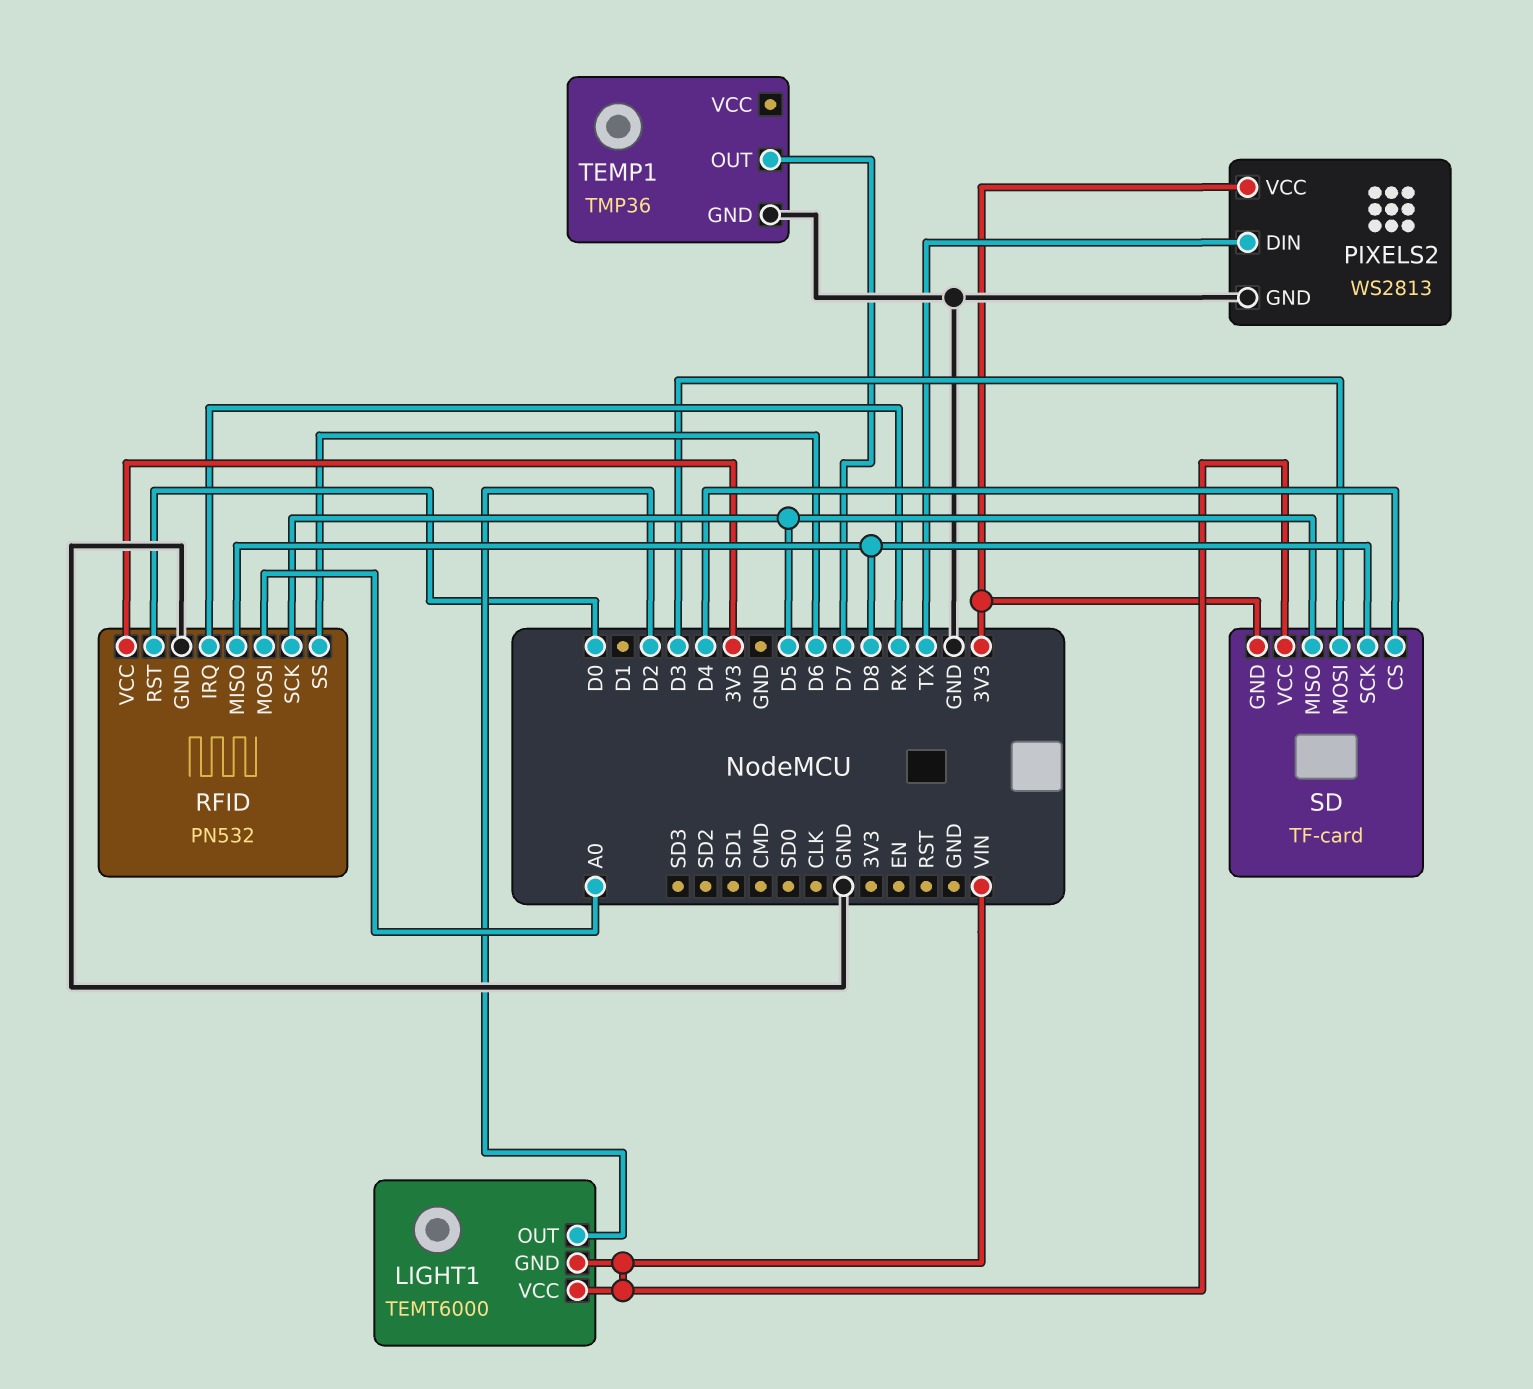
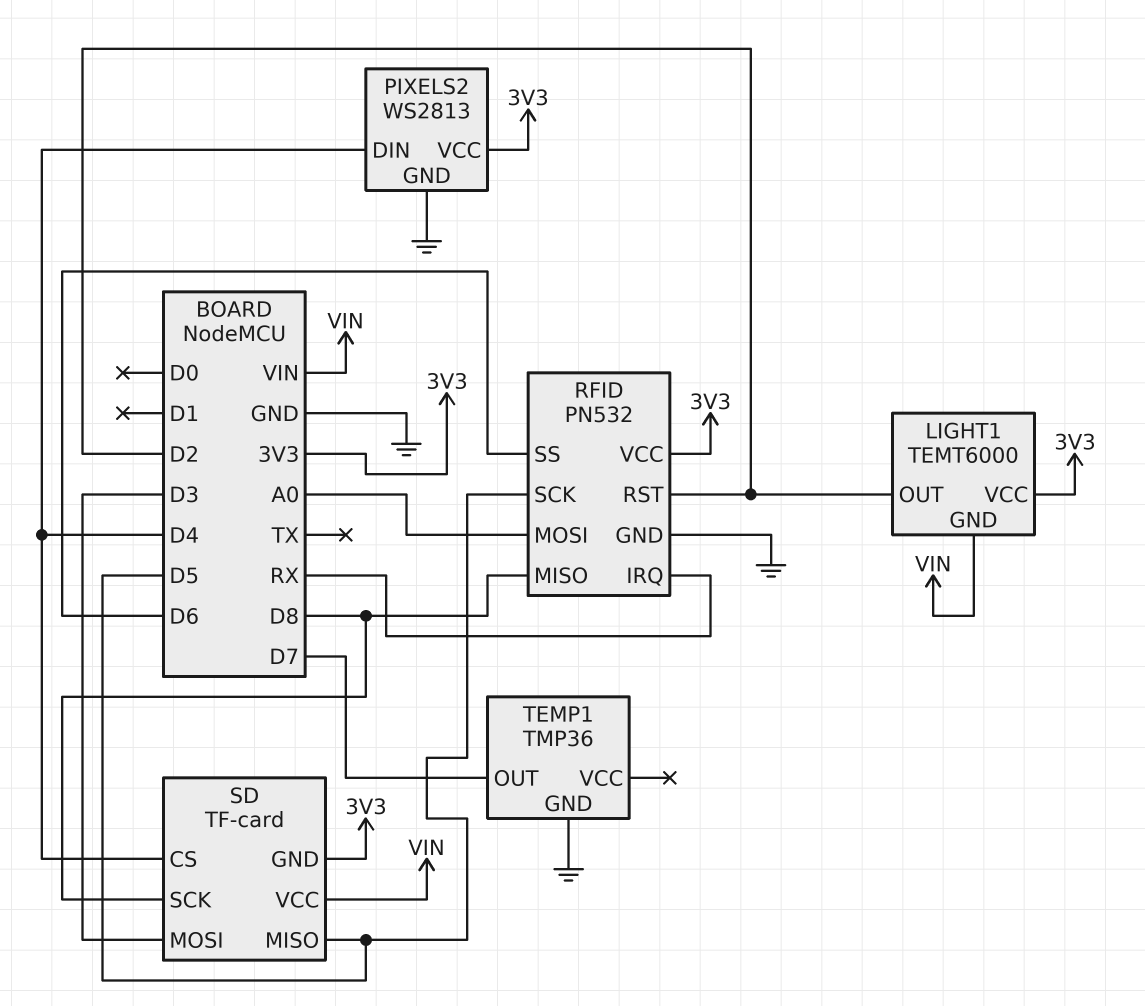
LIGHT1 pin VCC: VIN -> 3V3
PIXELS2 pin DIN: TX -> D4
RFID pin RST: D0 -> D2

